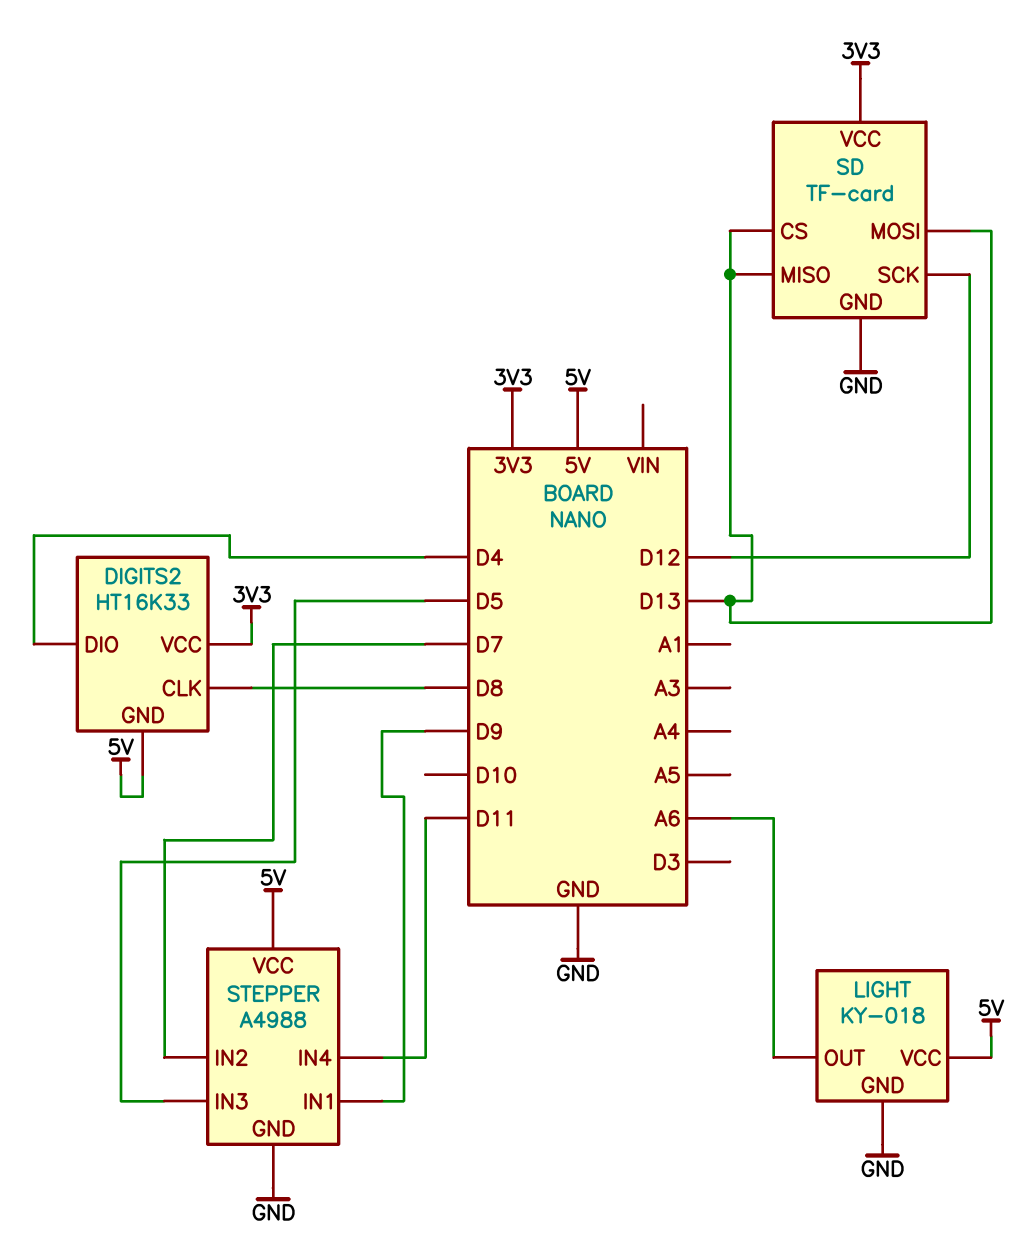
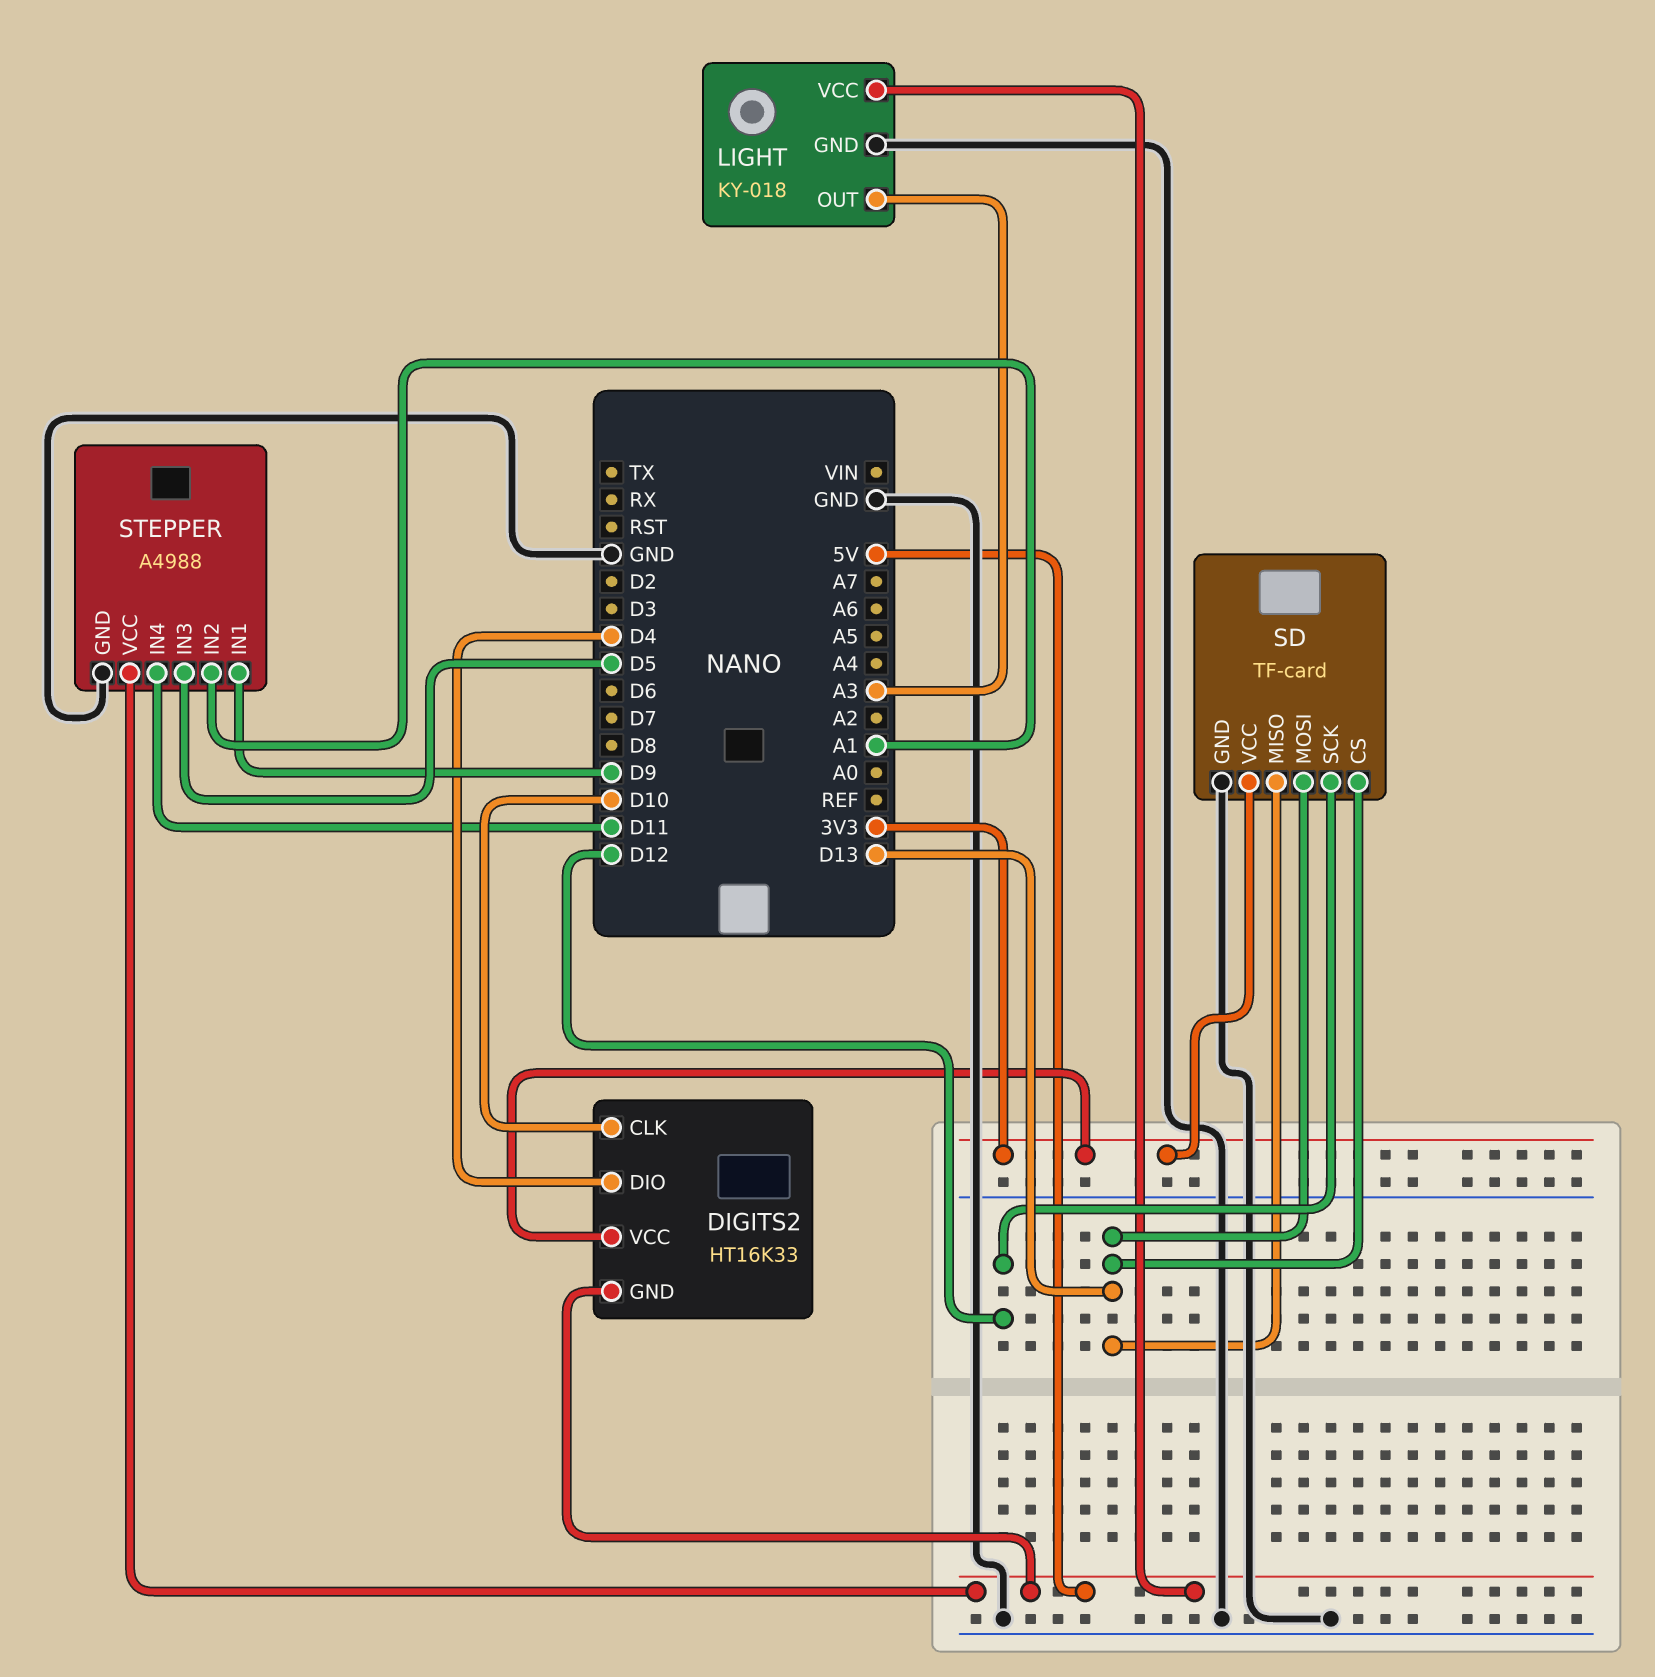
DIGITS2 pin CLK: D8 -> D10
LIGHT pin OUT: A6 -> A3
STEPPER pin IN2: D7 -> A1

